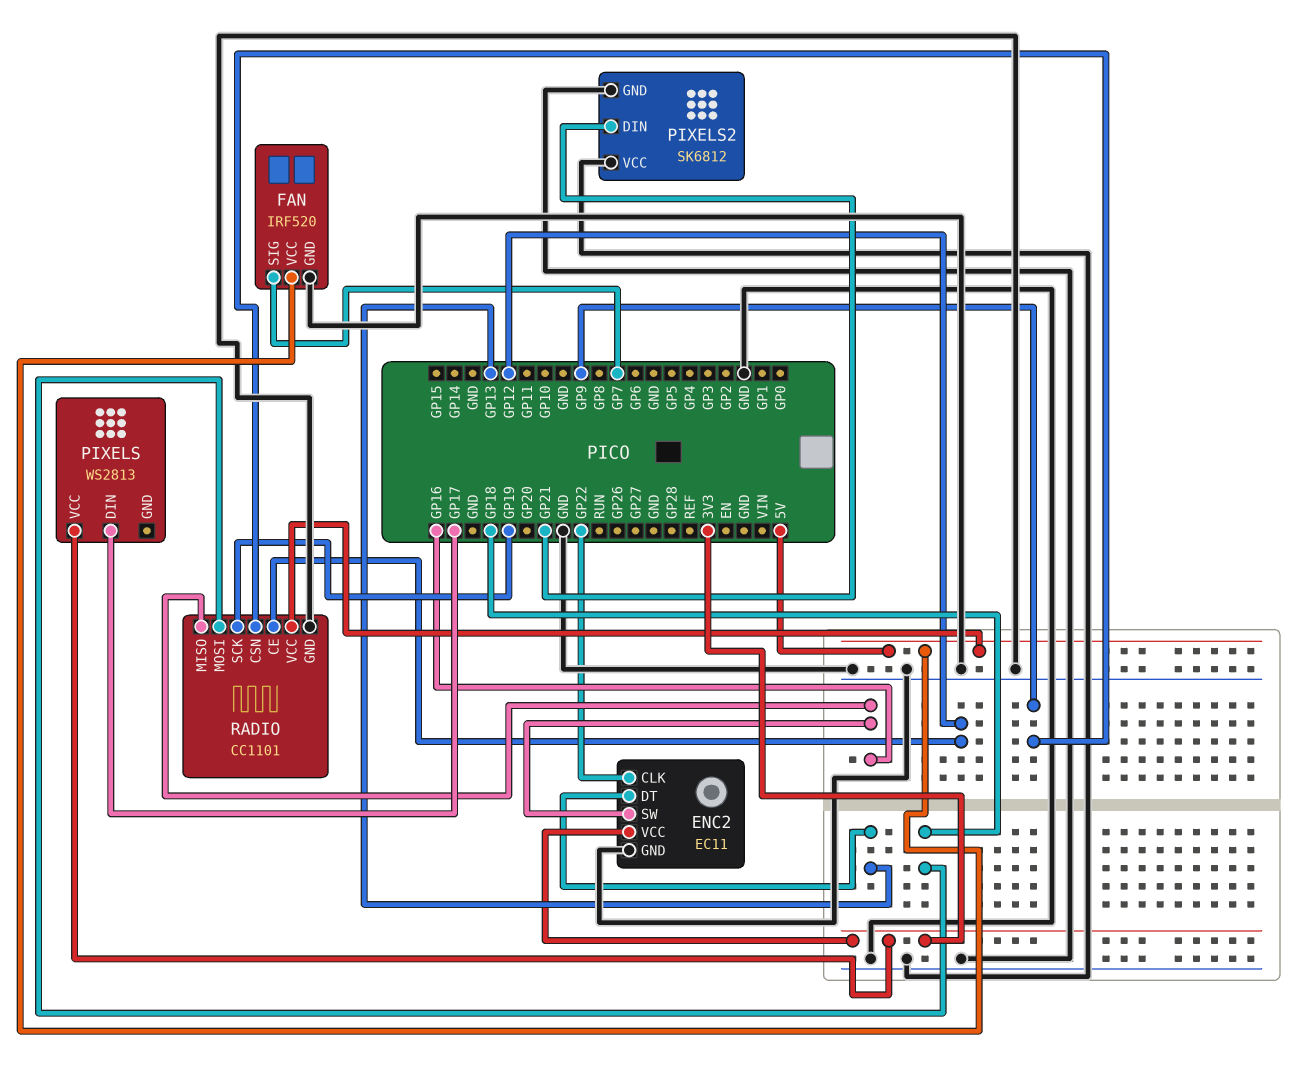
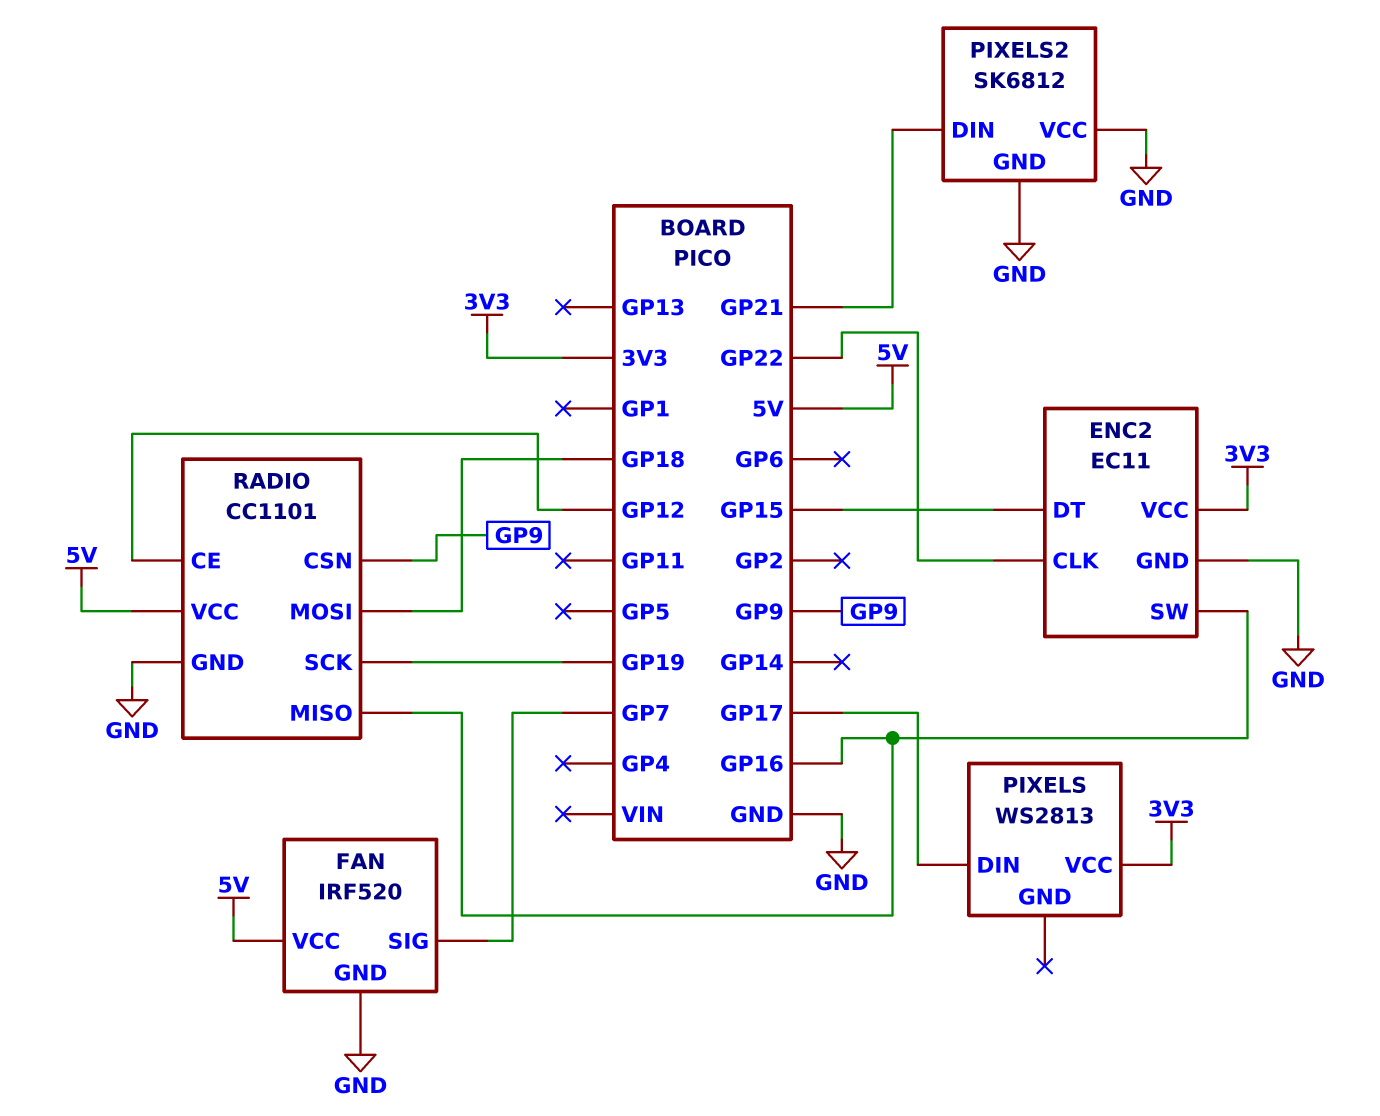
ENC2 pin DT: GP13 -> GP15

